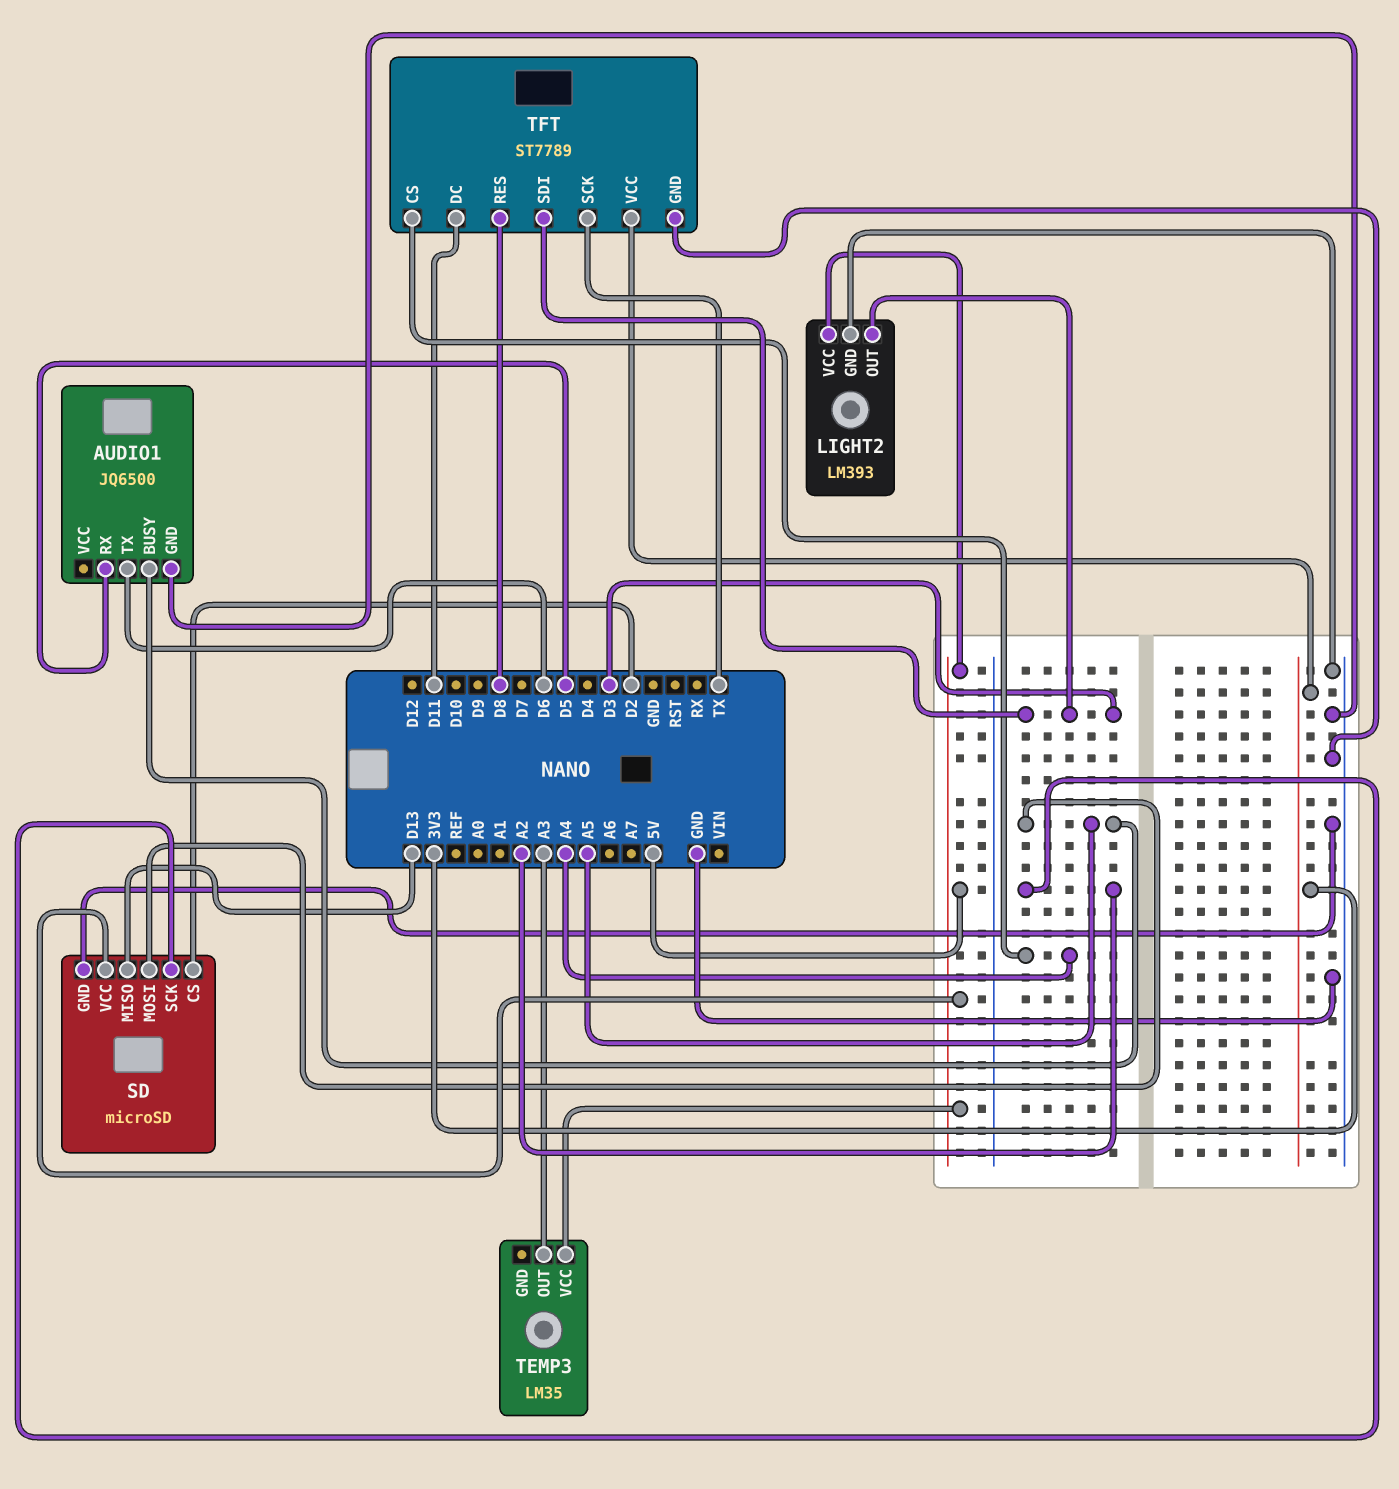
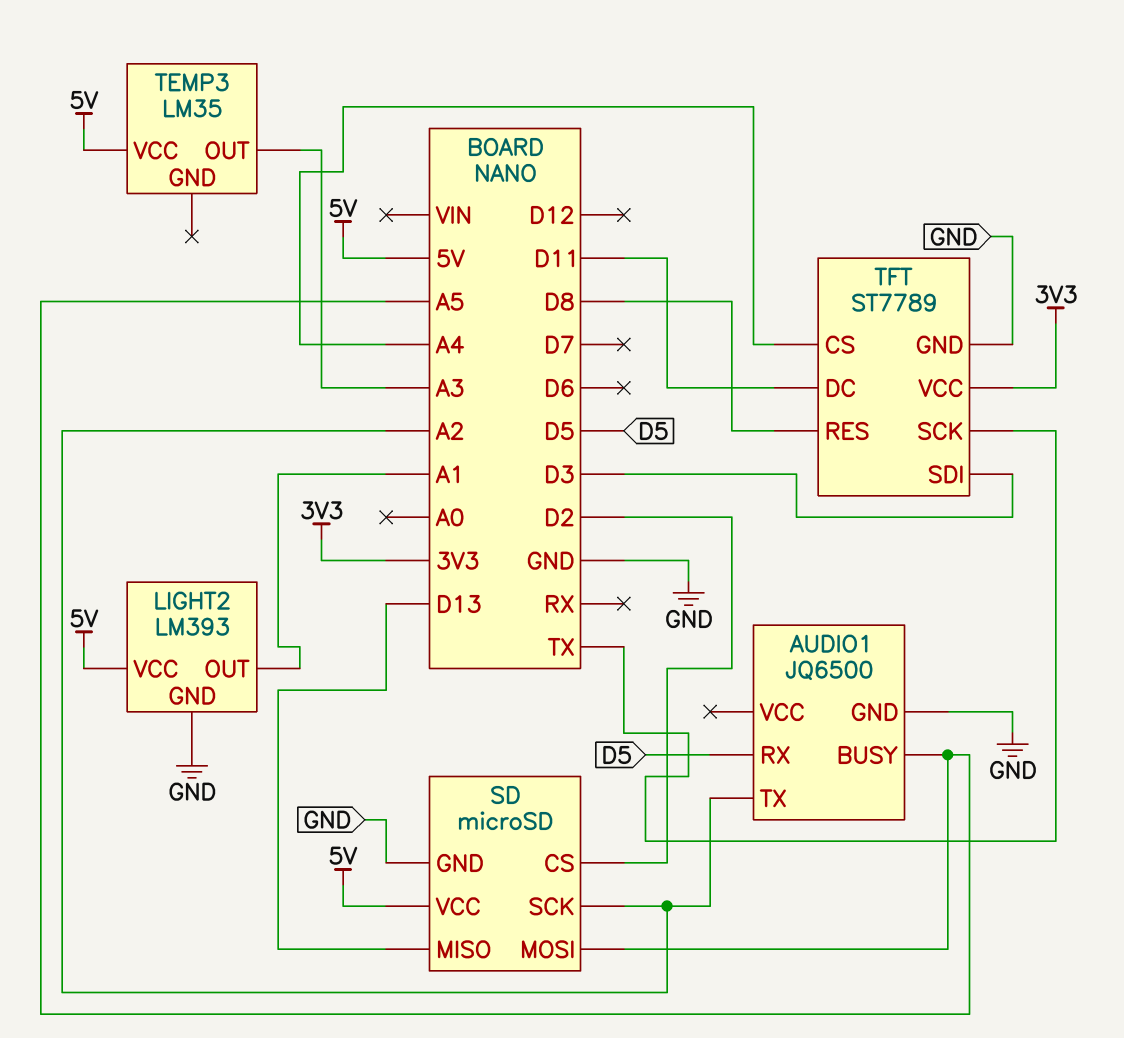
AUDIO1 pin TX: D6 -> A2
LIGHT2 pin OUT: D3 -> A1

